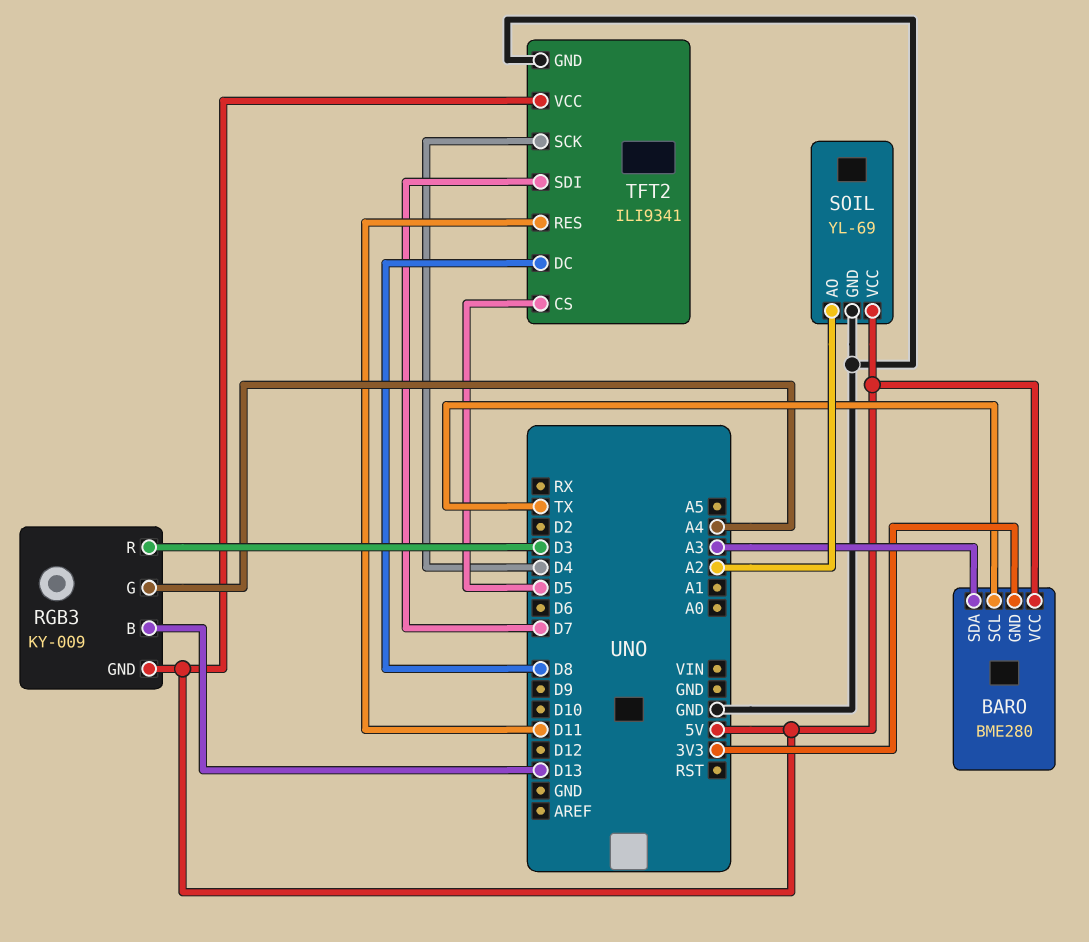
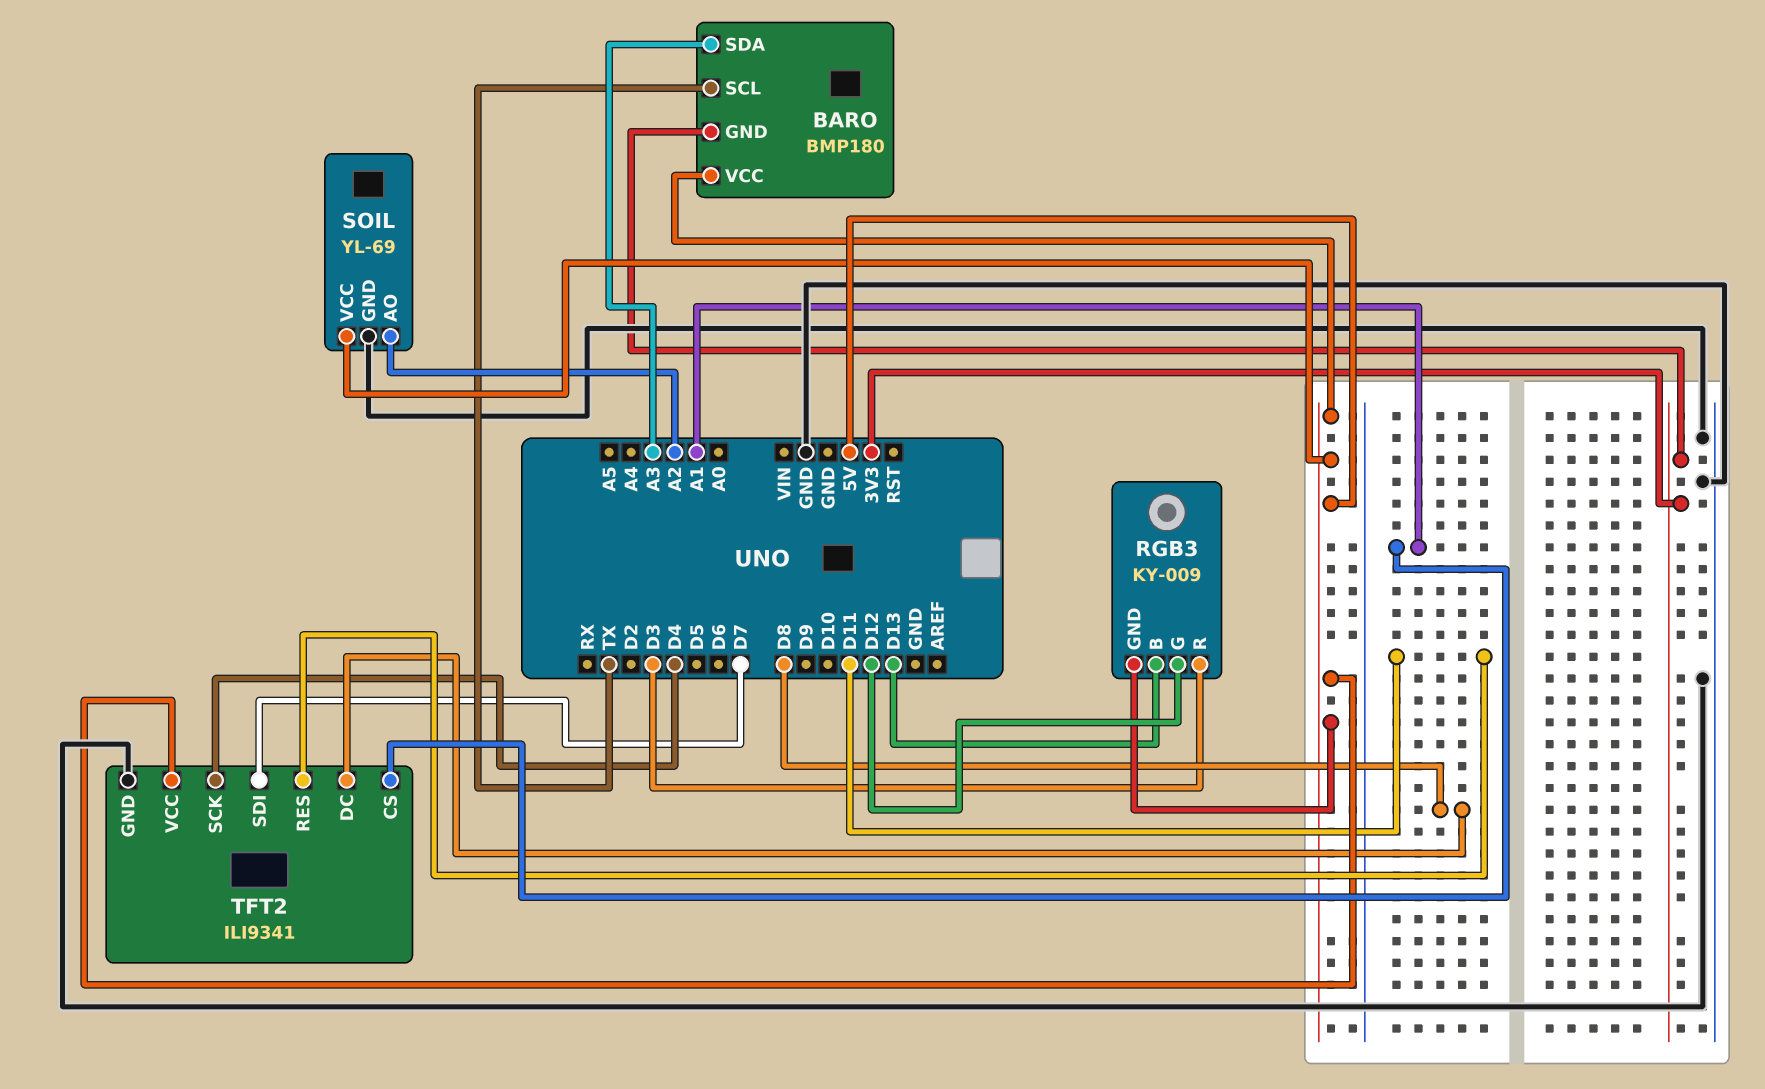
BARO: BME280 -> BMP180
RGB3 pin G: A4 -> D12
TFT2 pin CS: D5 -> A1

